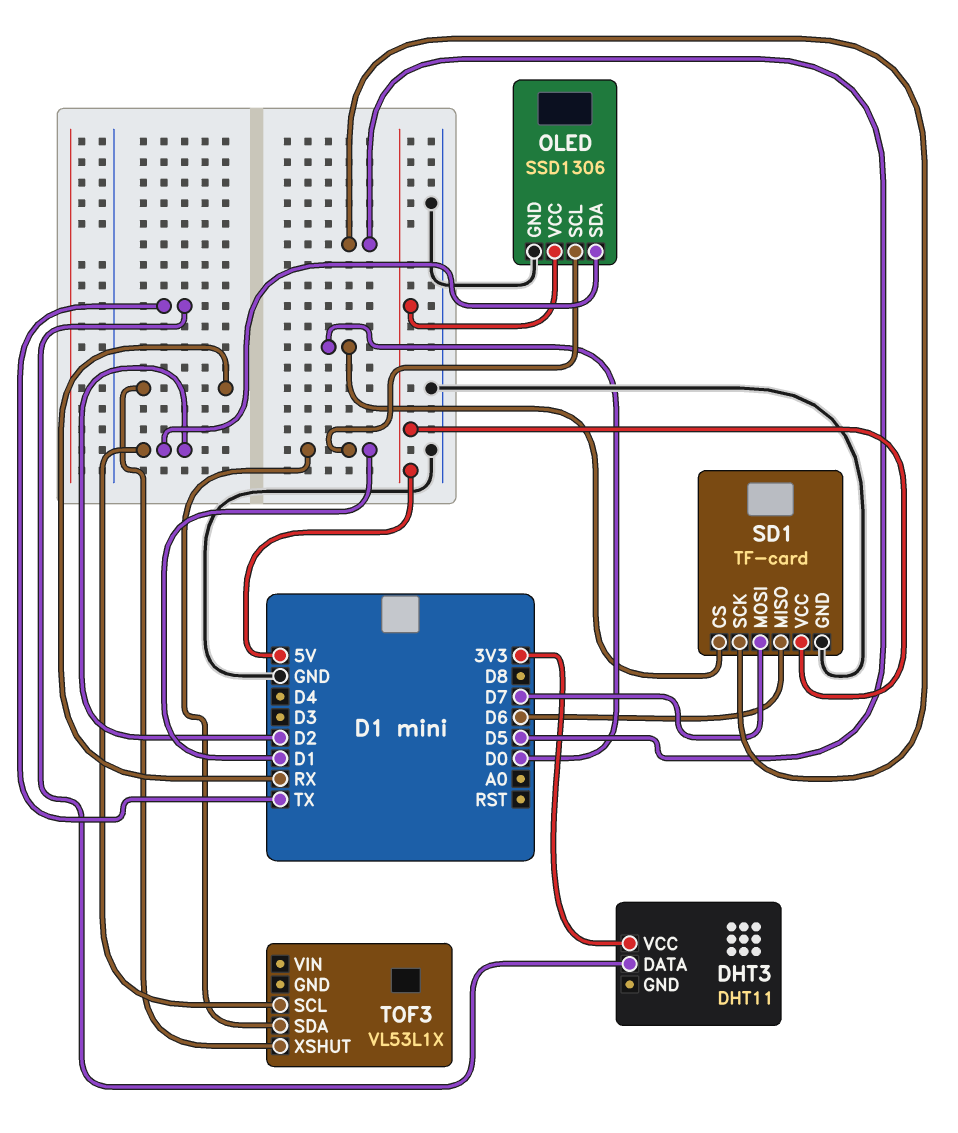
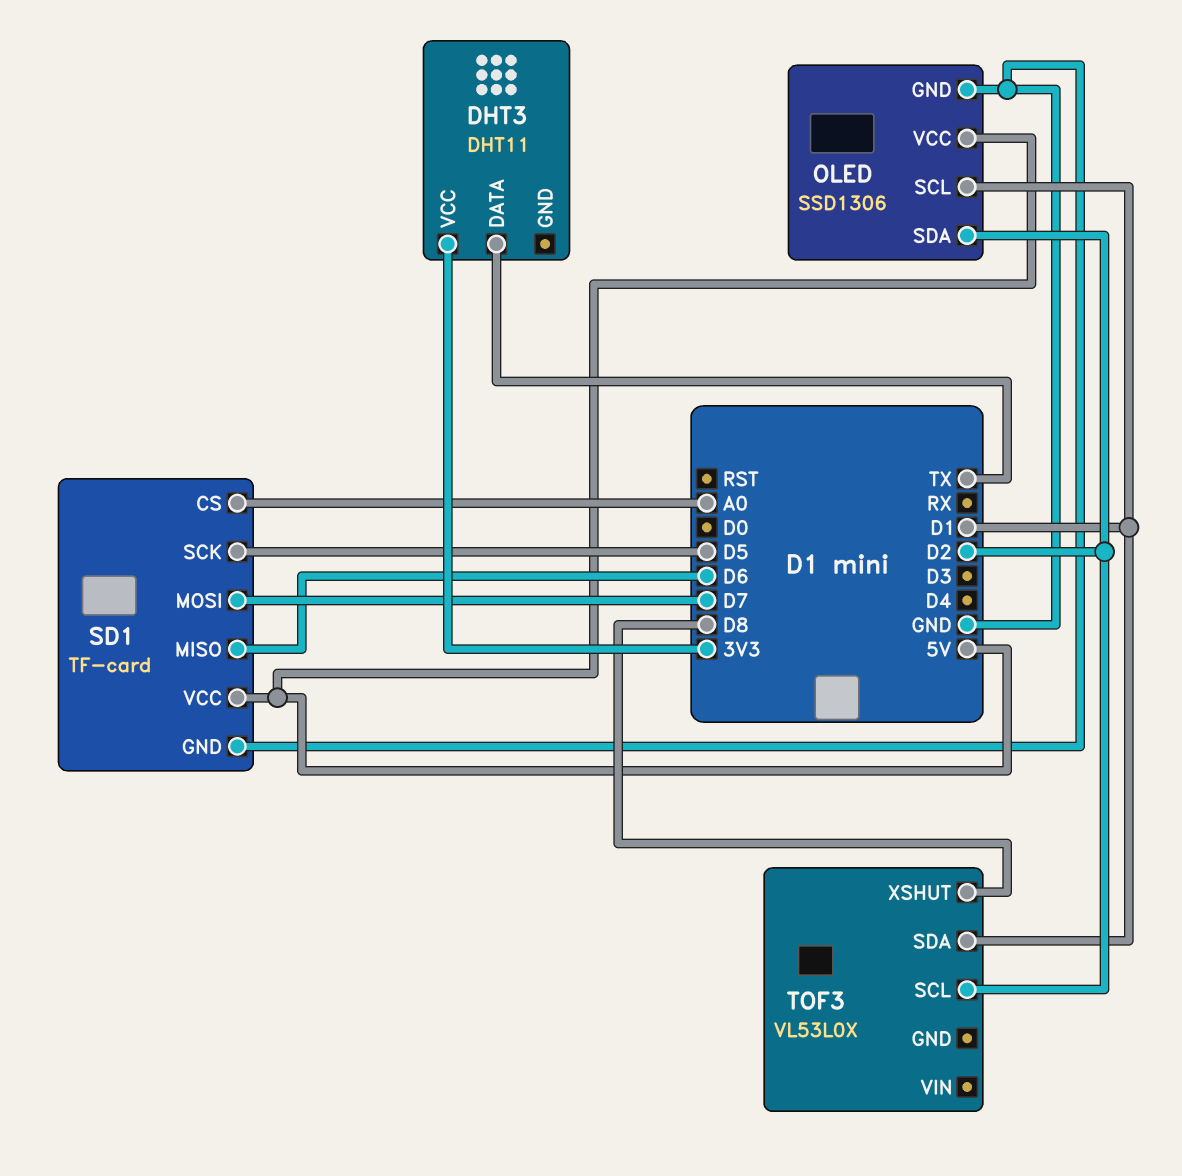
SD1 pin CS: D0 -> A0
TOF3: VL53L1X -> VL53L0X
TOF3 pin XSHUT: RX -> D8

